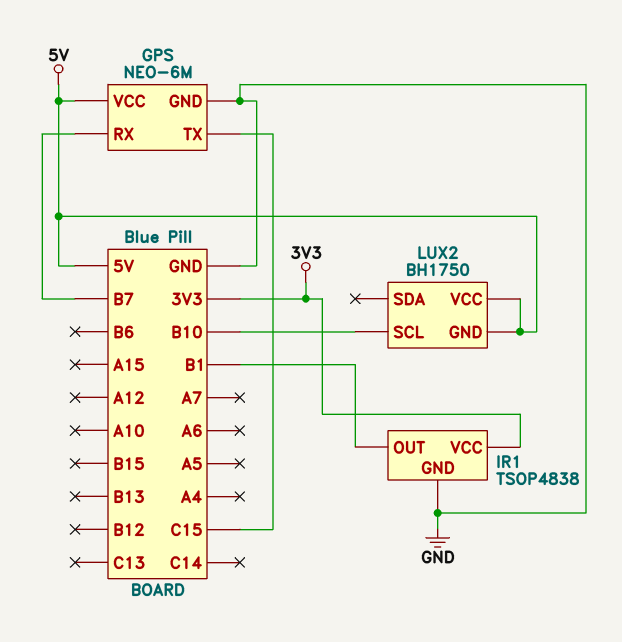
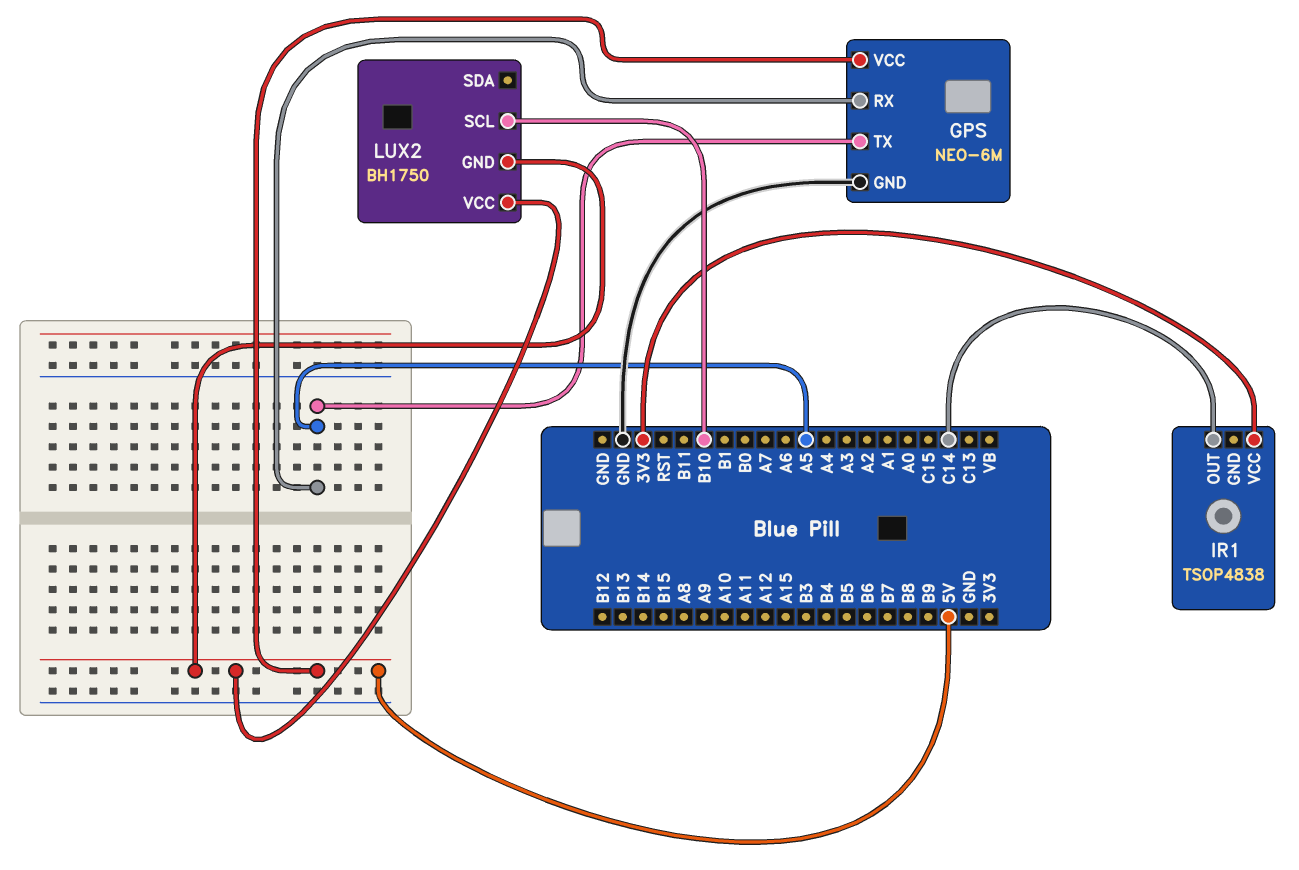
GPS pin RX: B7 -> A5
GPS pin TX: C15 -> A5
IR1 pin GND: GND -> none
IR1 pin OUT: B1 -> C14

